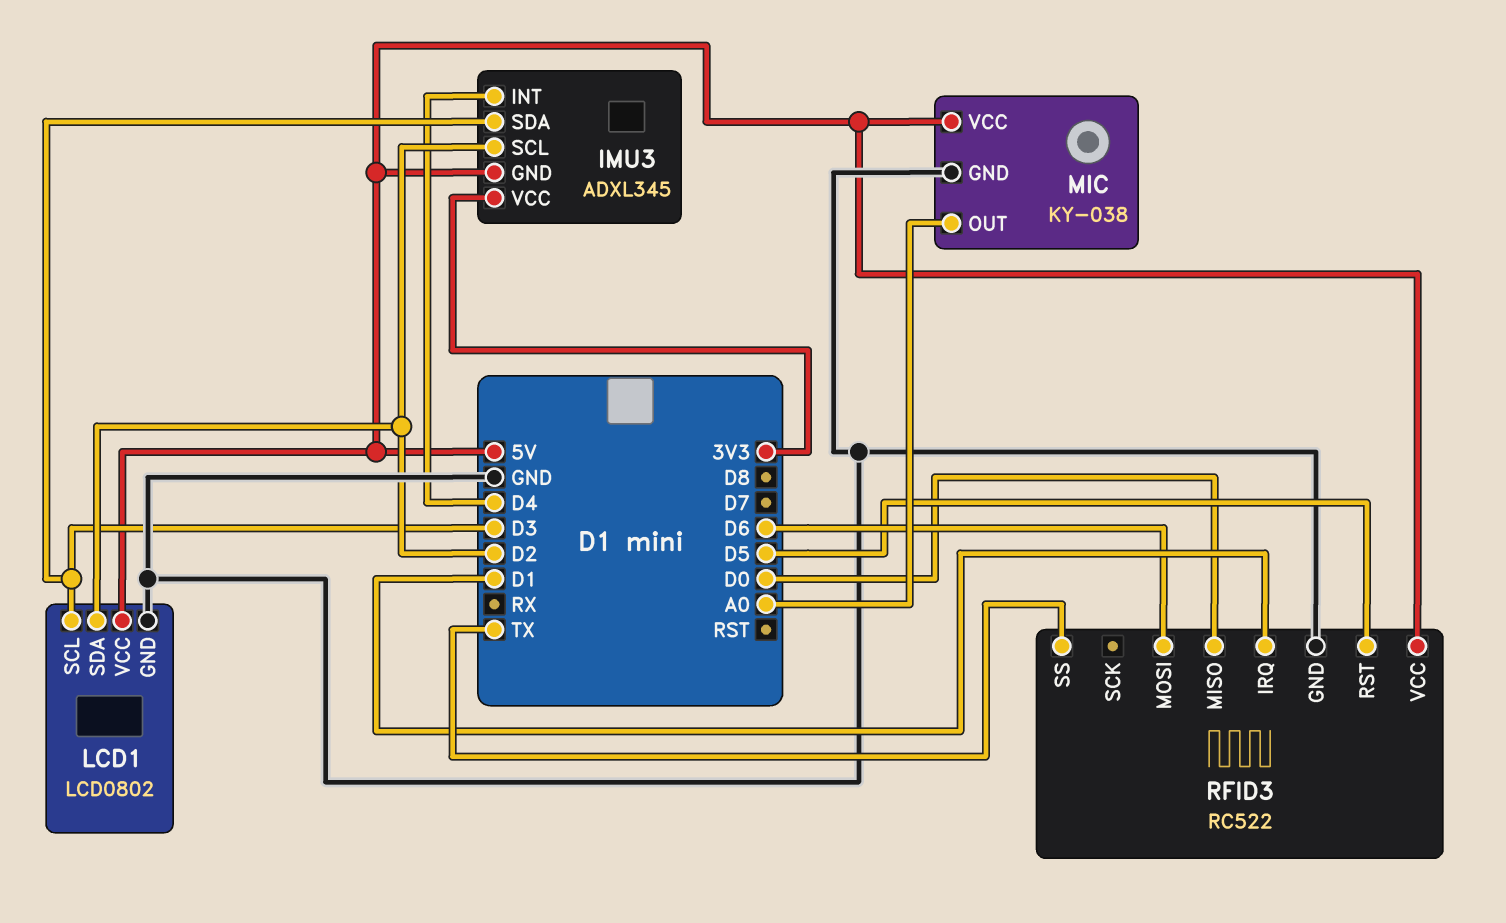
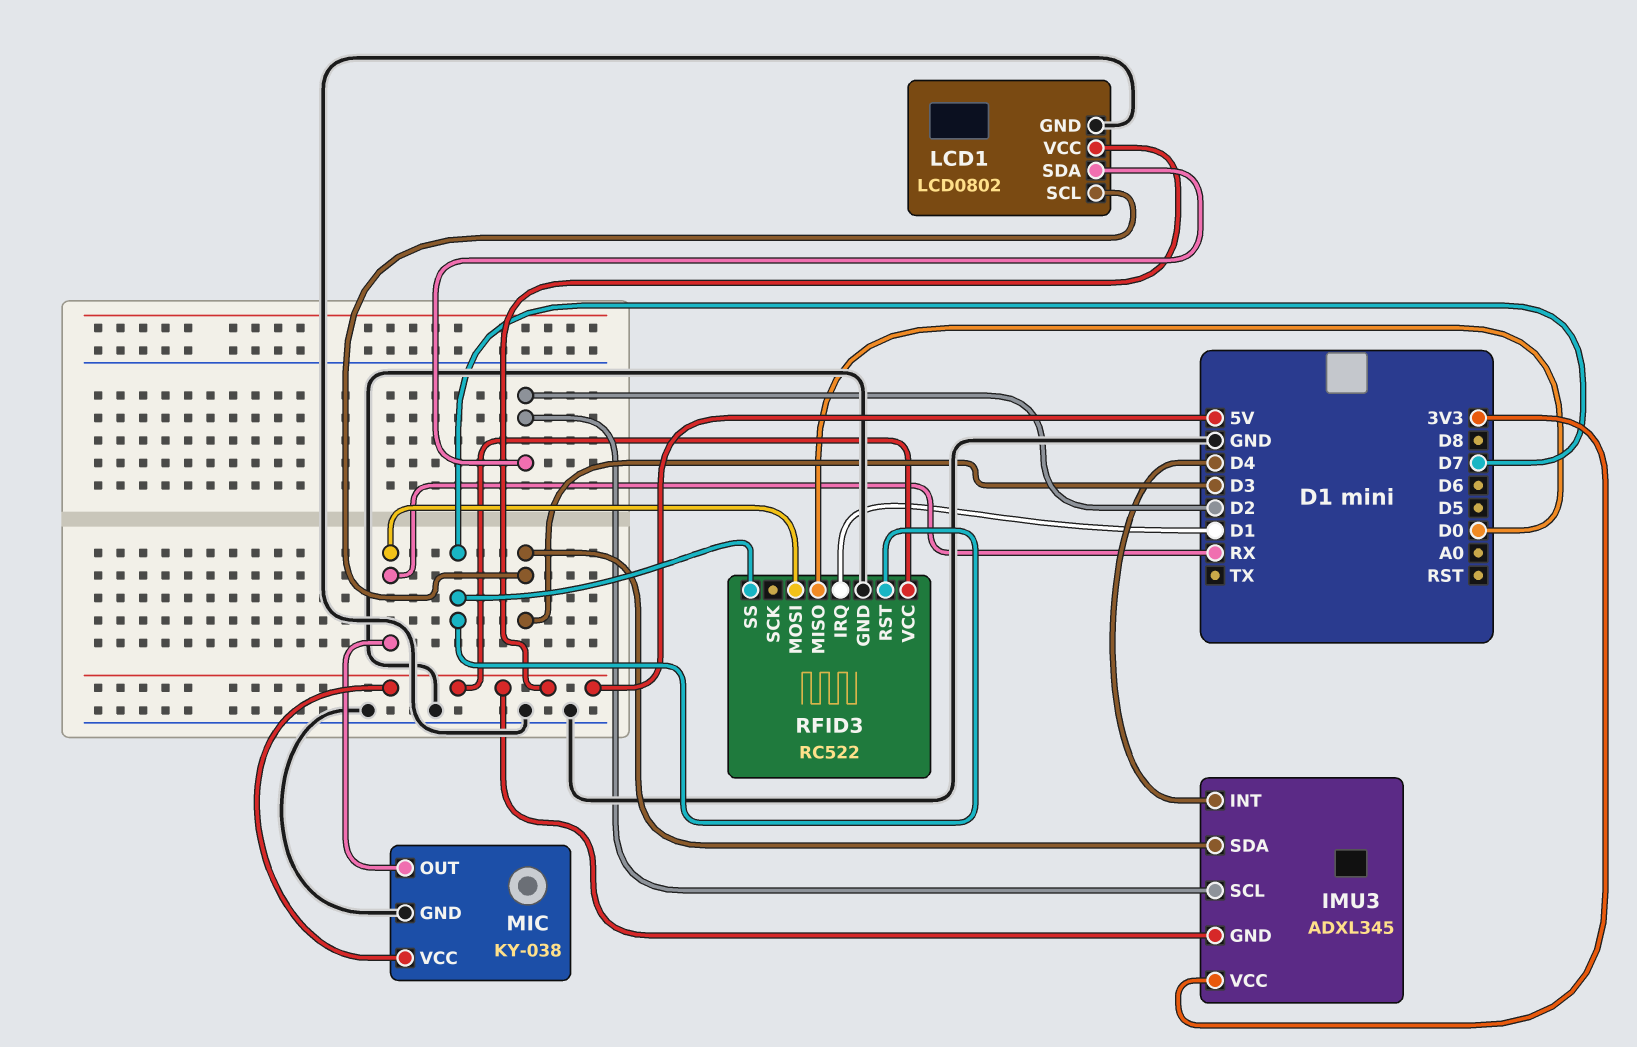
MIC pin OUT: A0 -> RX
RFID3 pin MOSI: D6 -> RX
RFID3 pin RST: D5 -> D7
RFID3 pin SS: TX -> D7

